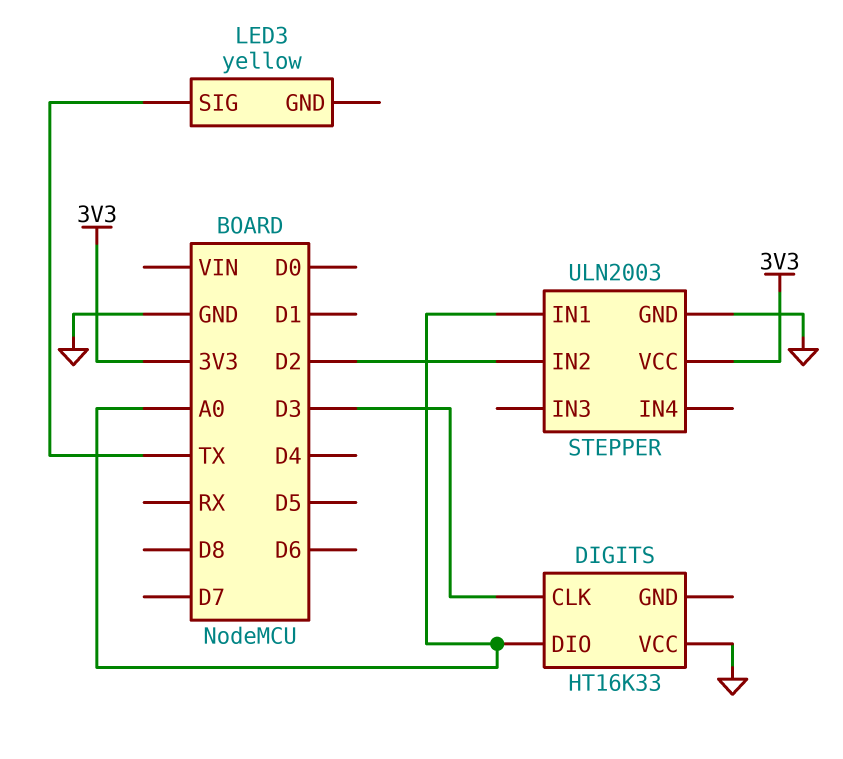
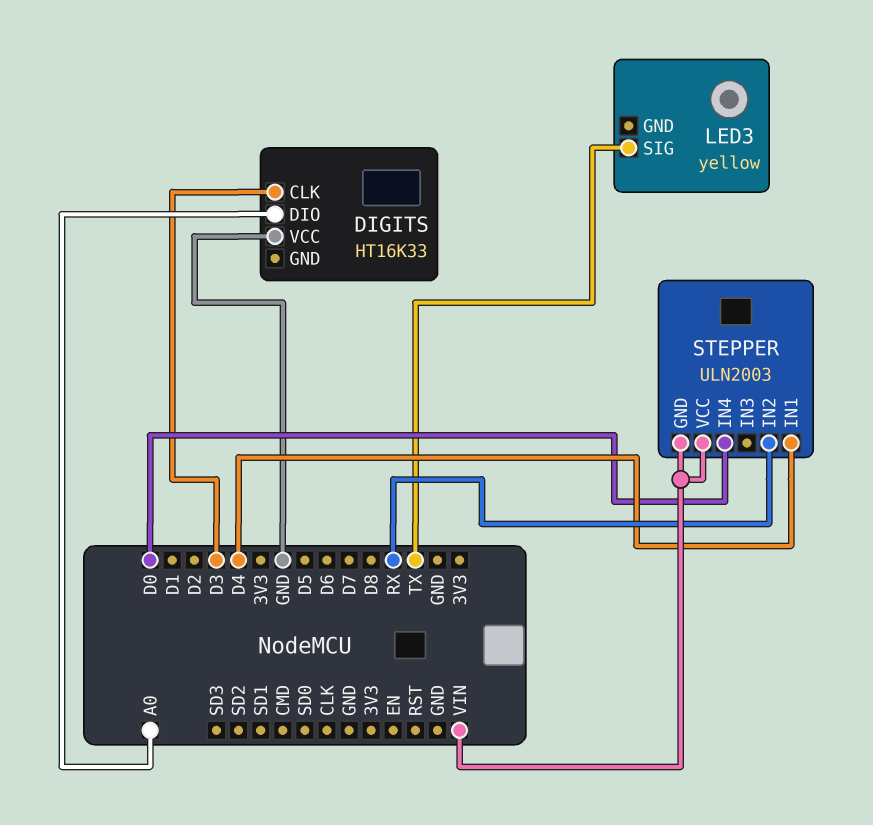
STEPPER pin GND: GND -> VIN
STEPPER pin IN1: A0 -> D4
STEPPER pin IN2: D2 -> RX
STEPPER pin IN4: none -> D0
STEPPER pin VCC: 3V3 -> VIN

